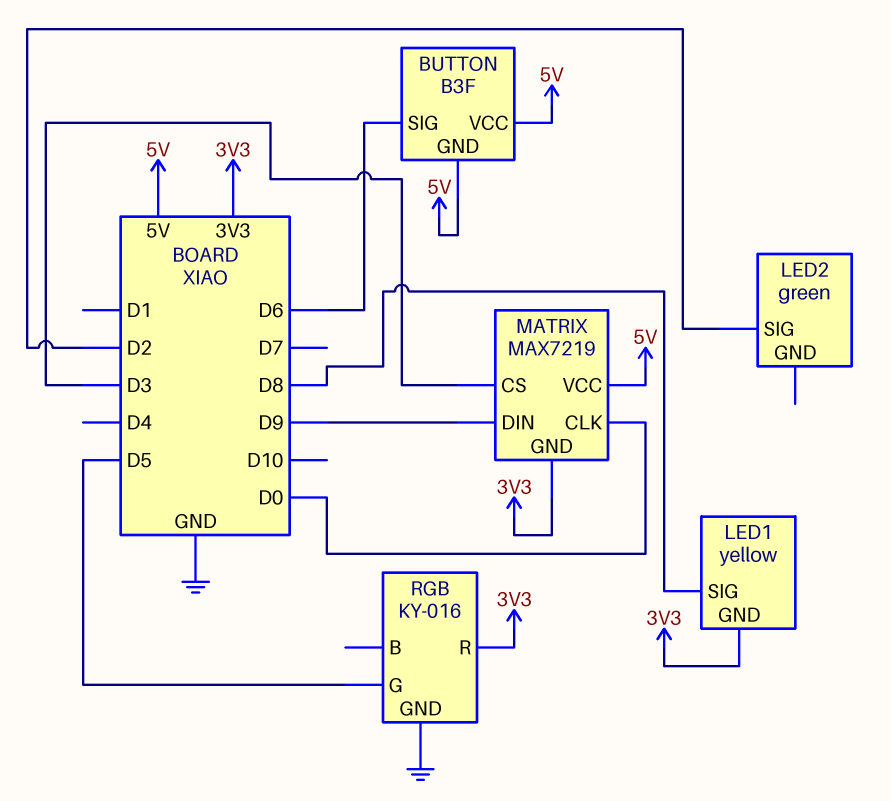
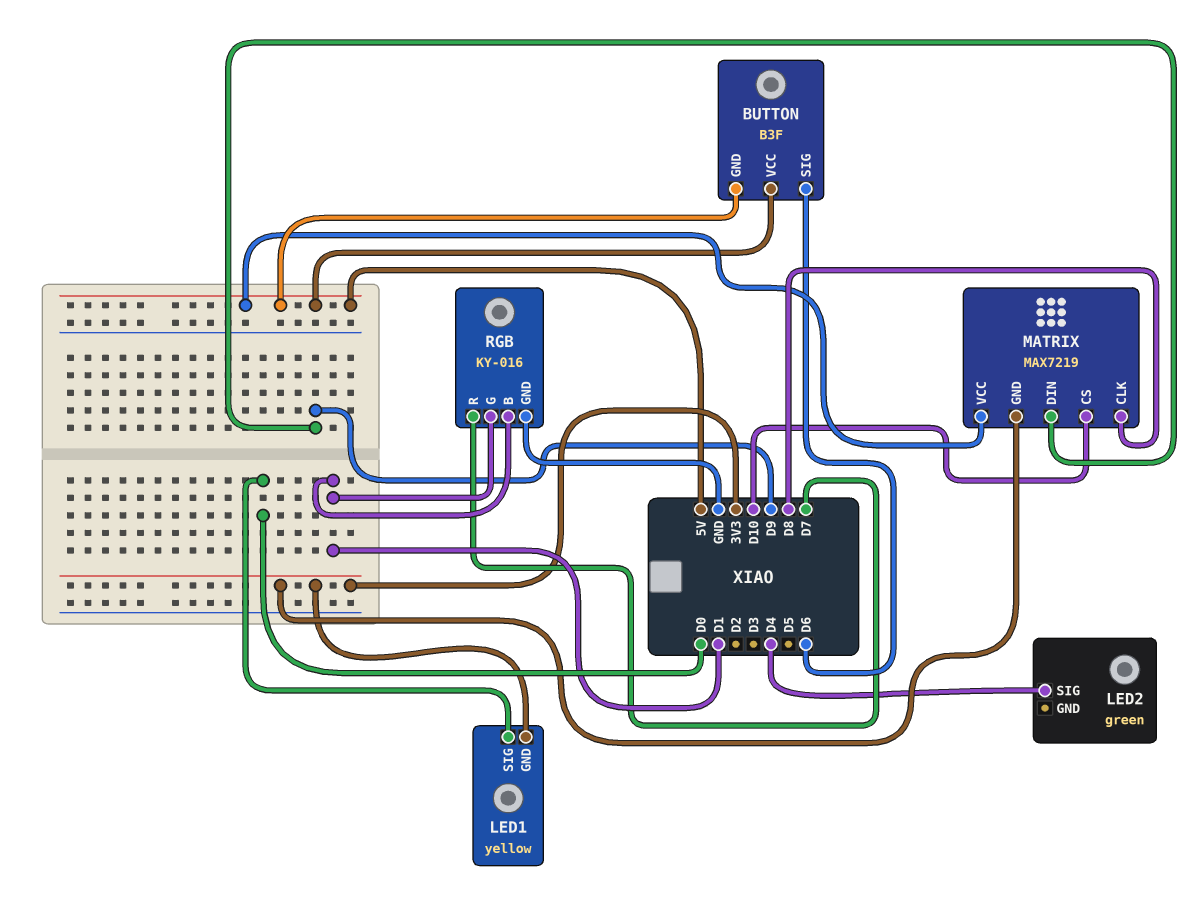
LED1 pin SIG: D8 -> D0
LED2 pin SIG: D2 -> D4
MATRIX pin CLK: D0 -> D8
MATRIX pin CS: D3 -> D10
RGB pin B: none -> D1
RGB pin G: D5 -> D1
RGB pin R: 3V3 -> D7

